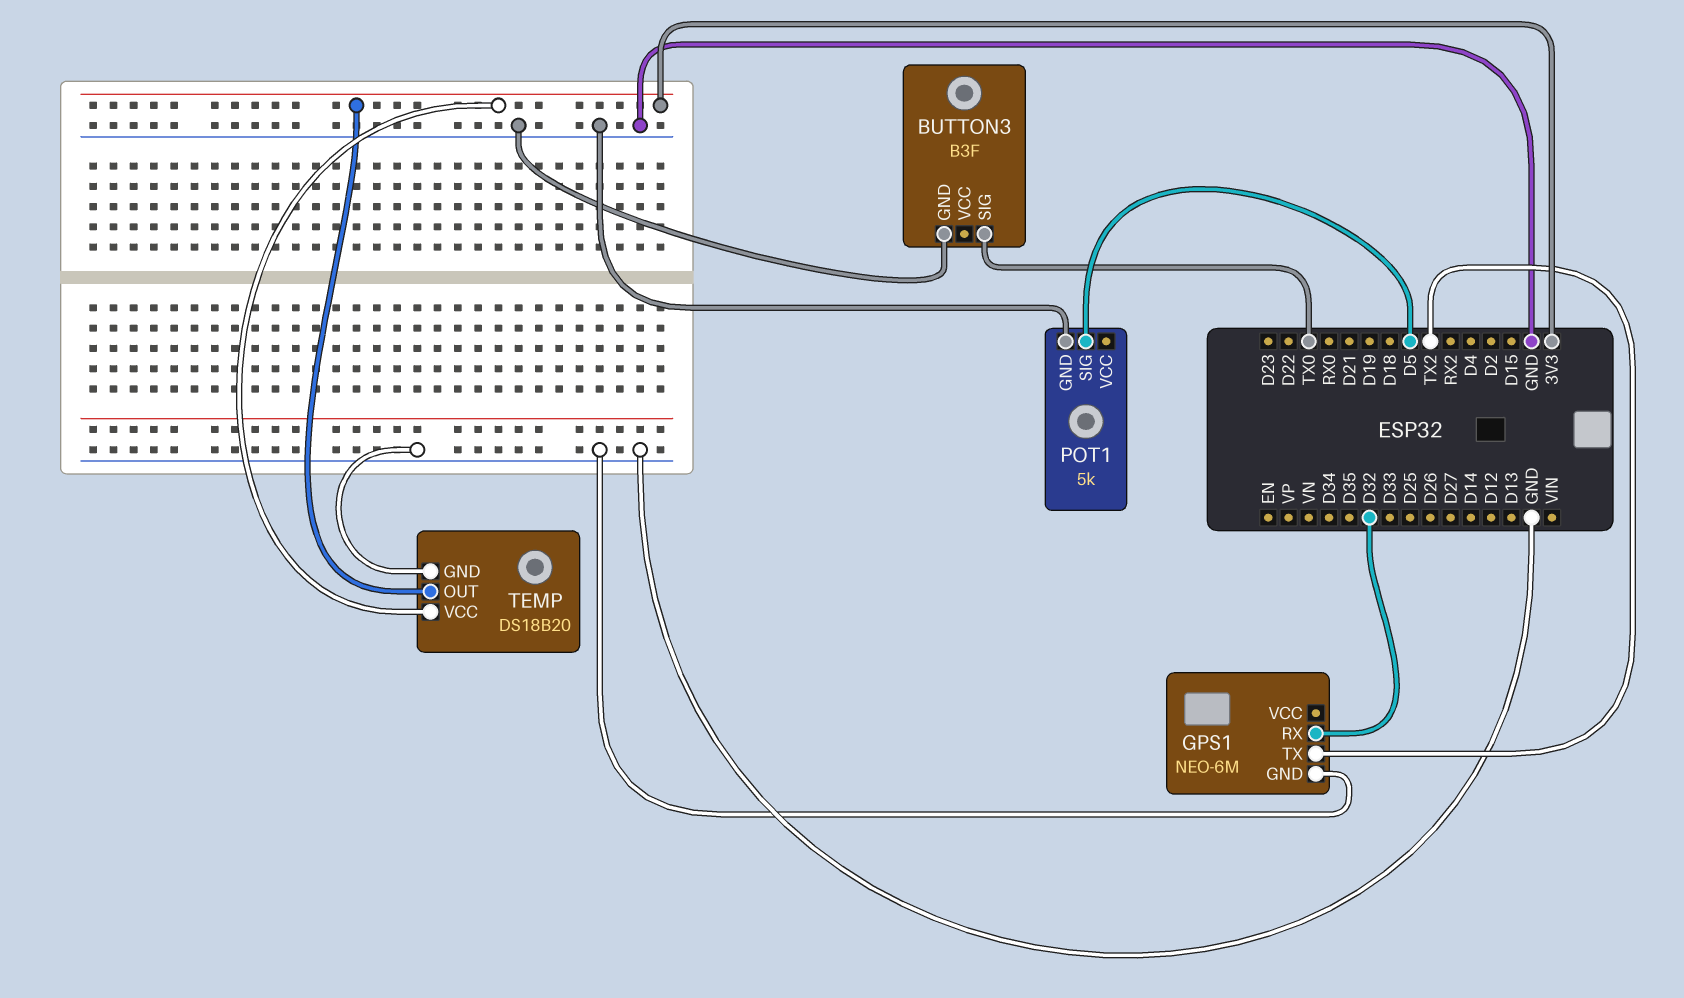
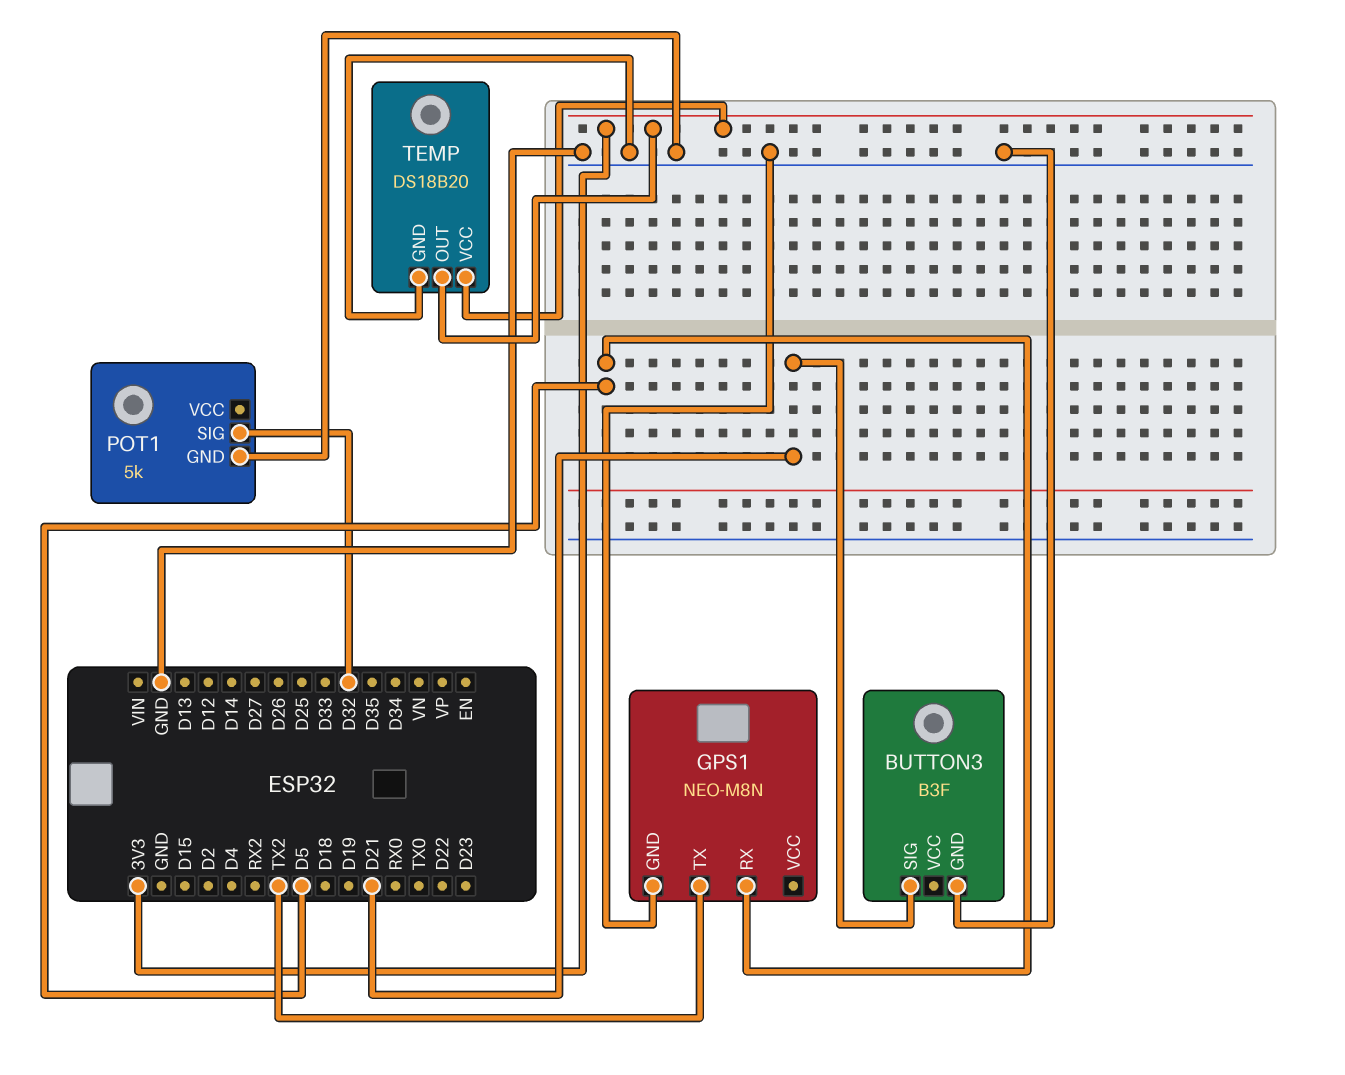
BUTTON3 pin SIG: TX0 -> D21
GPS1: NEO-6M -> NEO-M8N
GPS1 pin RX: D32 -> D5
POT1 pin SIG: D5 -> D32

